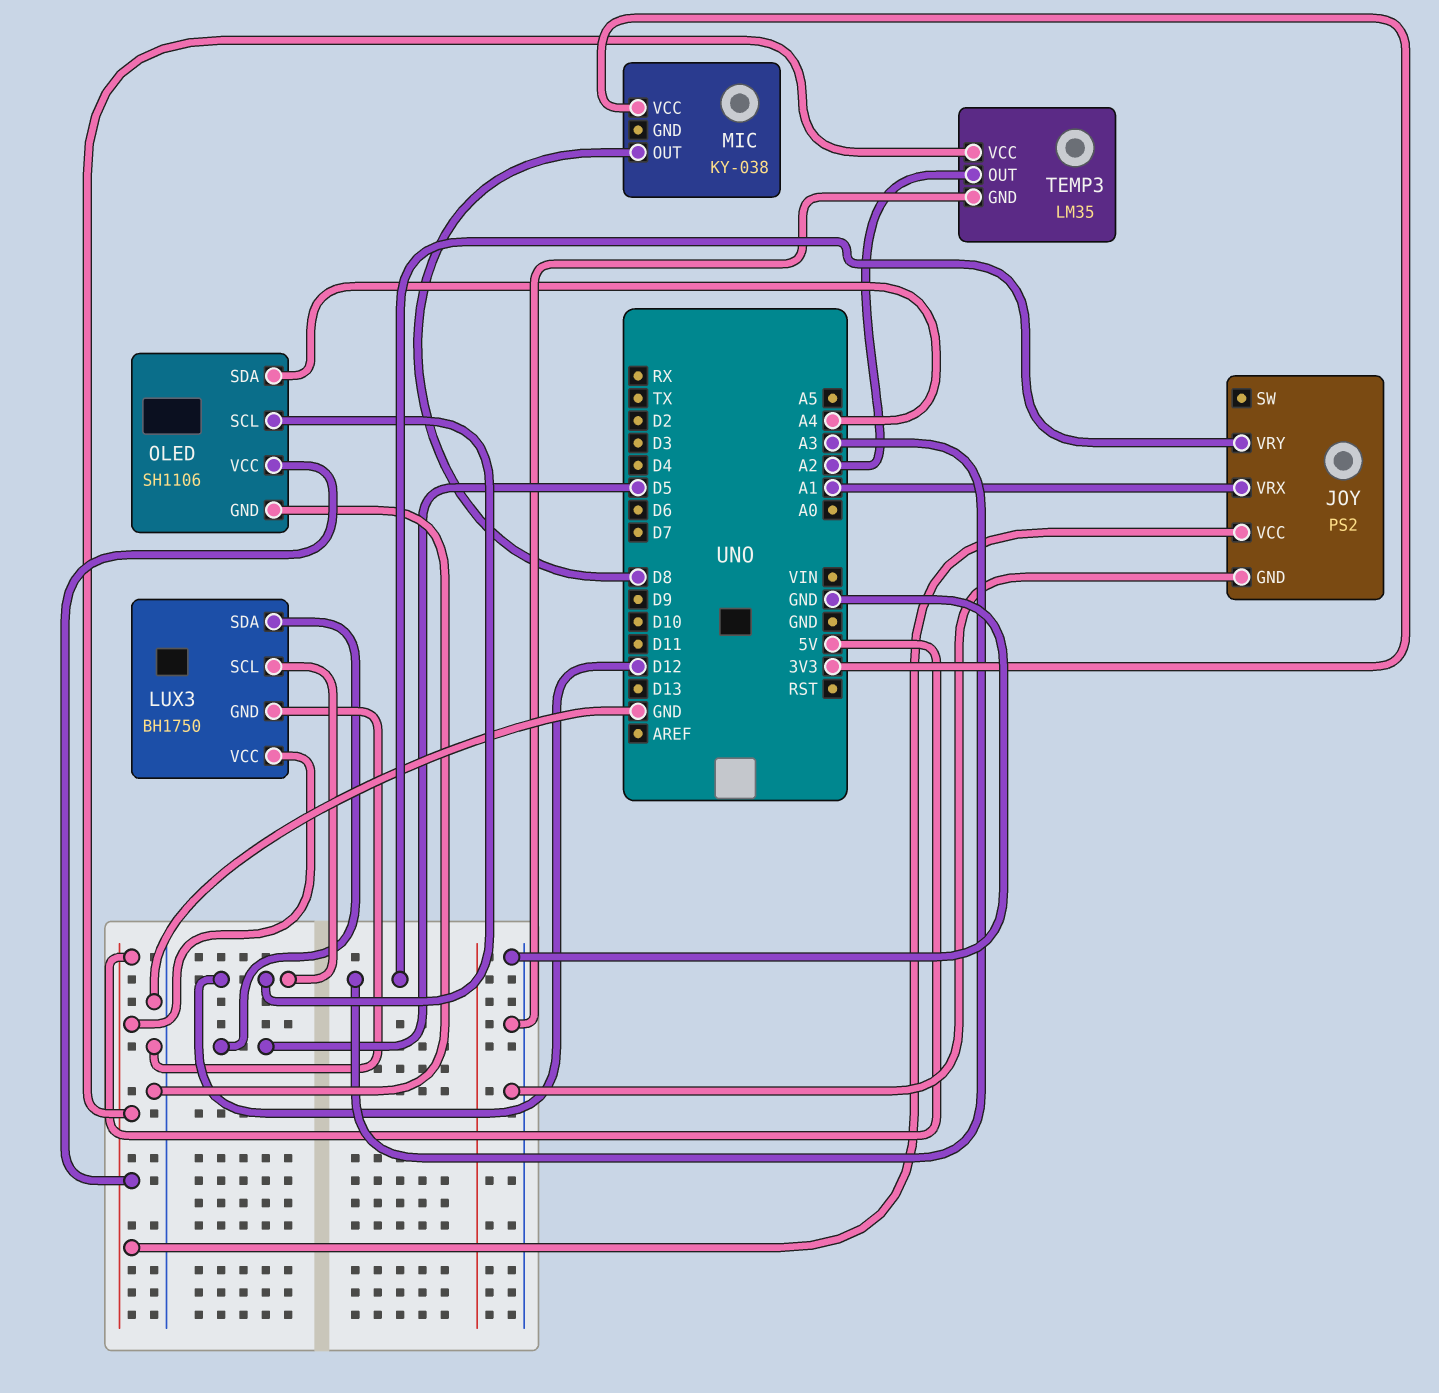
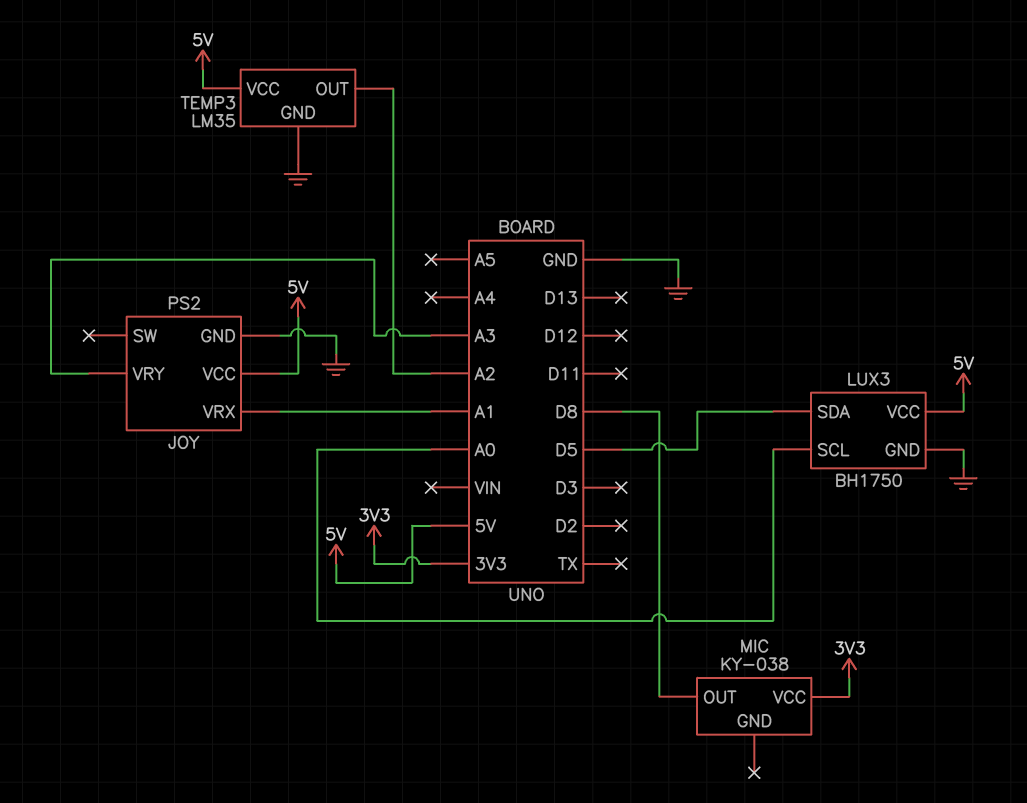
LUX3 pin SCL: D12 -> A0
OLED: SH1106 -> none
OLED pin GND: GND -> none
OLED pin SCL: D12 -> none
OLED pin SDA: A4 -> none
OLED pin VCC: 5V -> none

